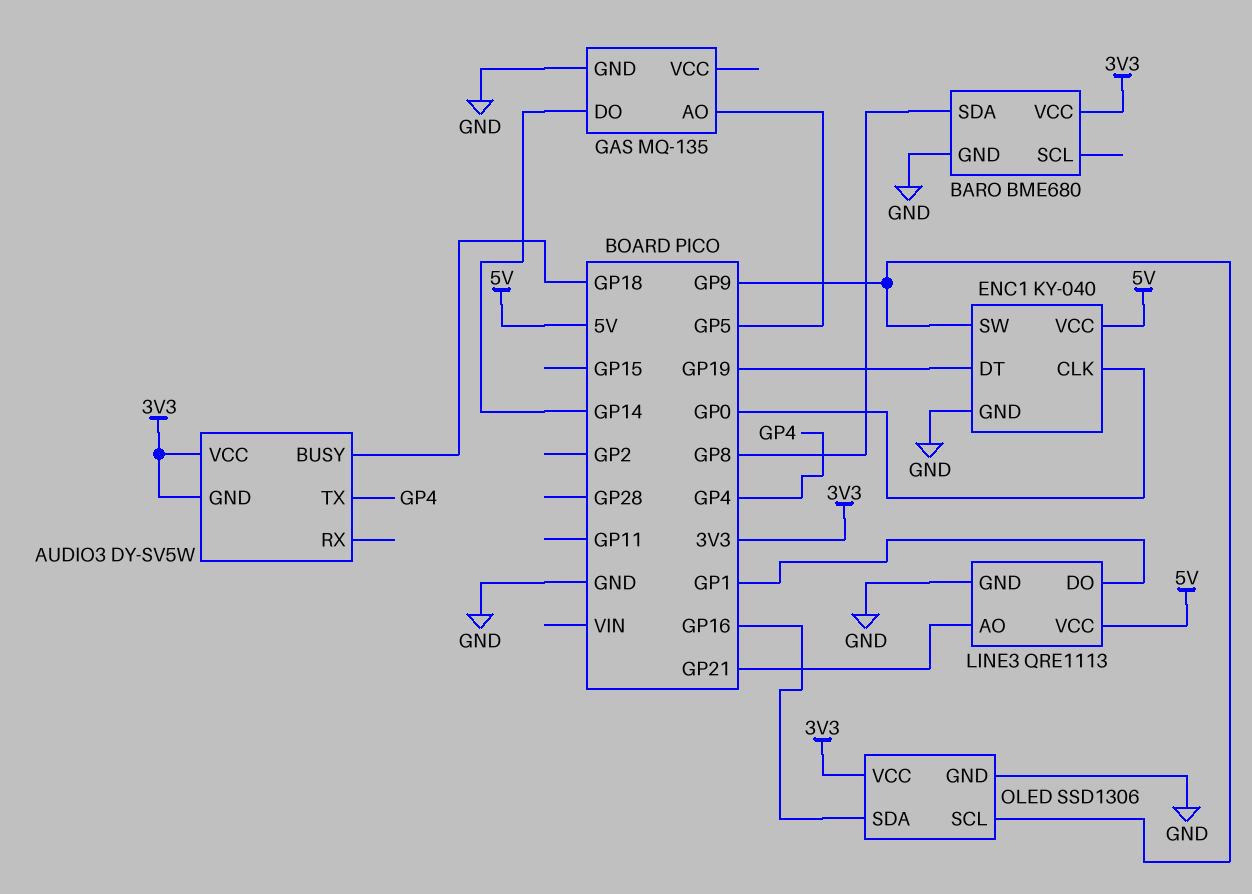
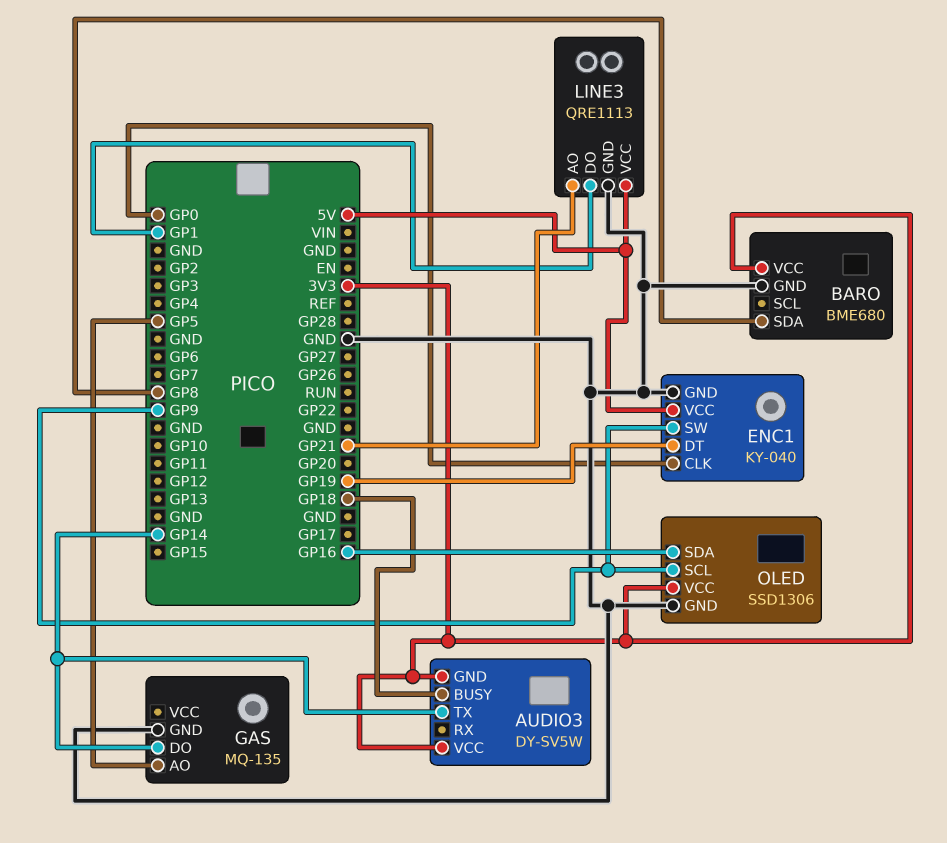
AUDIO3 pin TX: GP4 -> GP14

